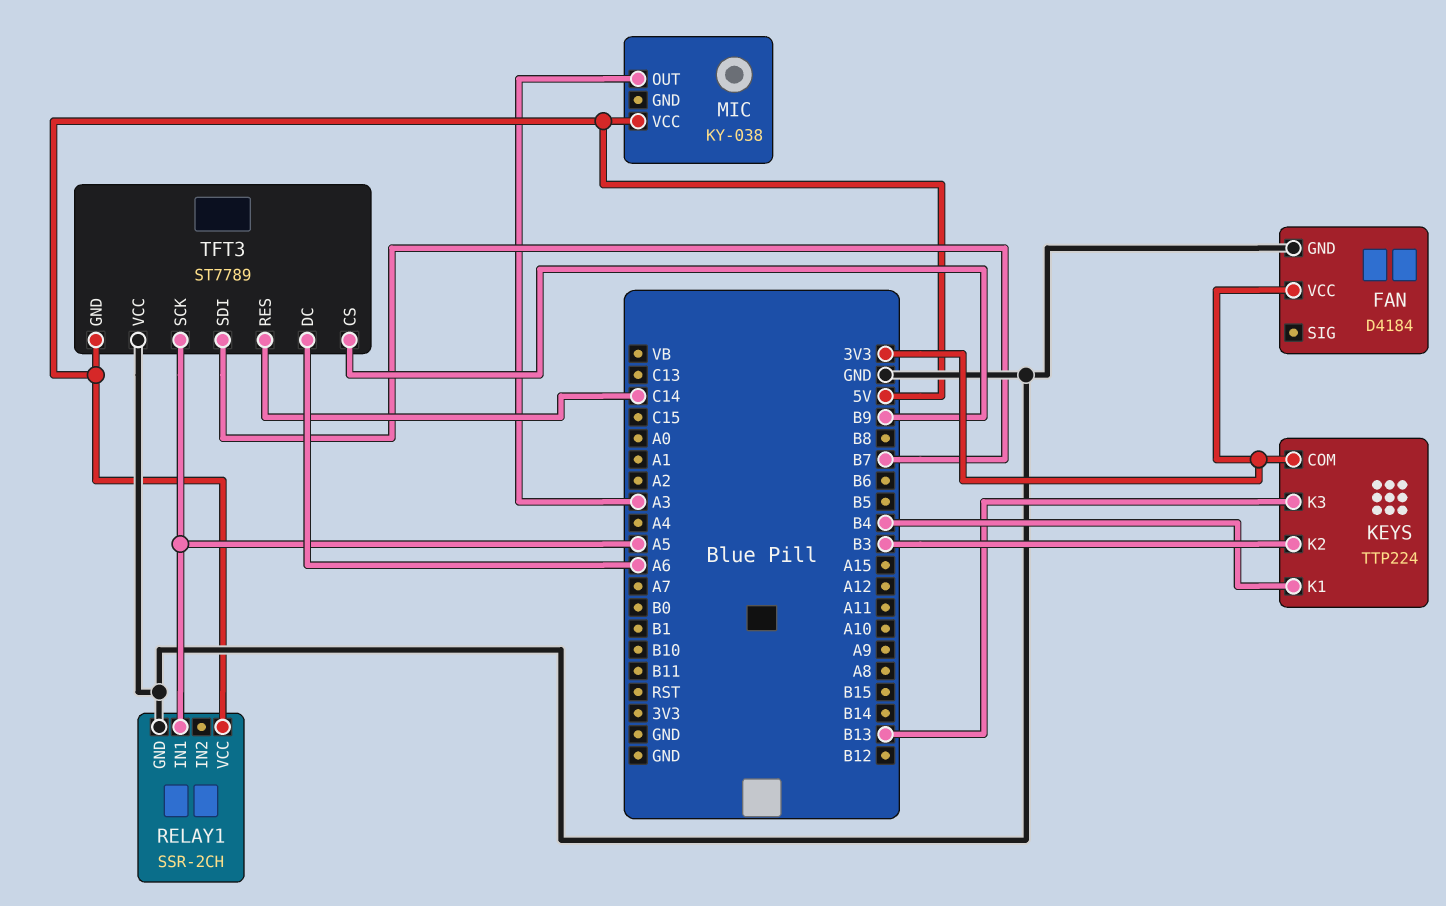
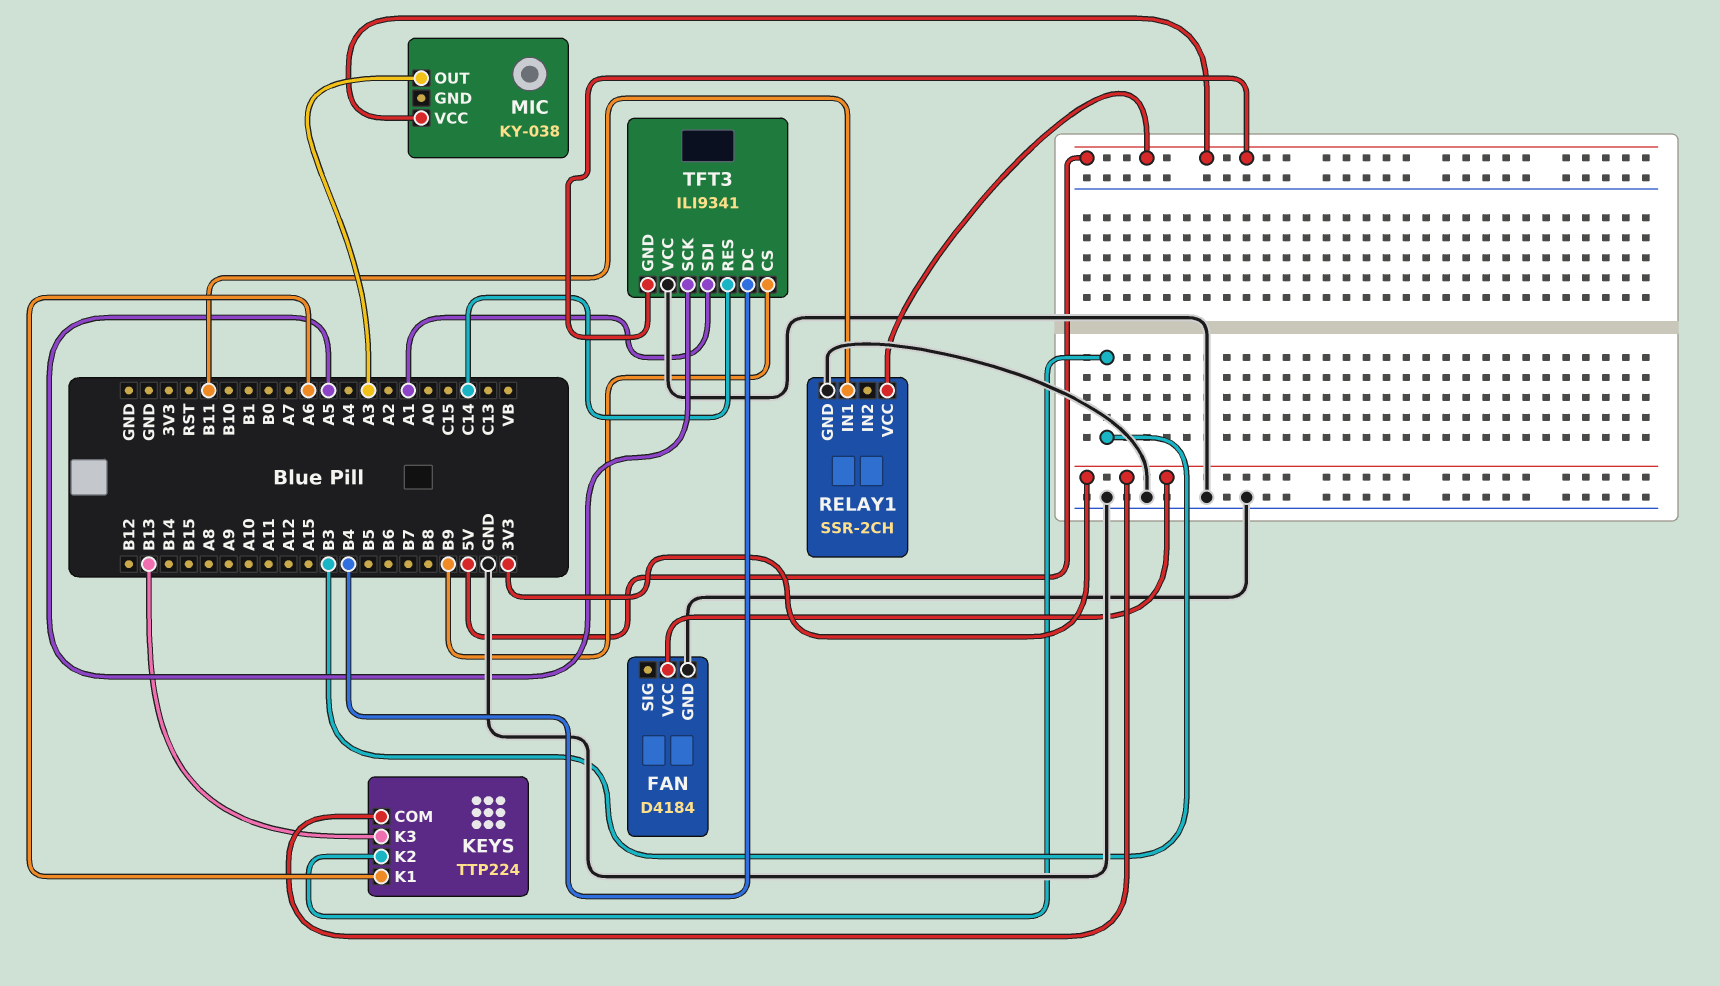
KEYS pin K1: B4 -> A6
RELAY1 pin IN1: A5 -> B11
TFT3: ST7789 -> ILI9341
TFT3 pin DC: A6 -> B4
TFT3 pin SDI: B7 -> A1

